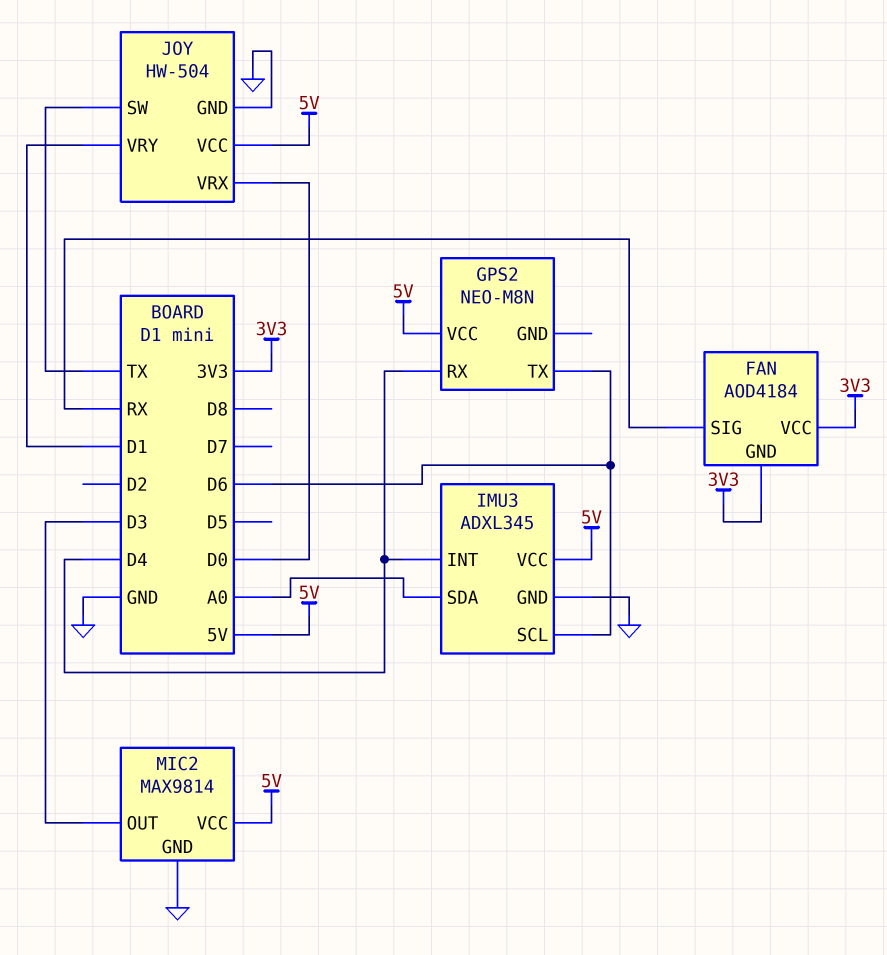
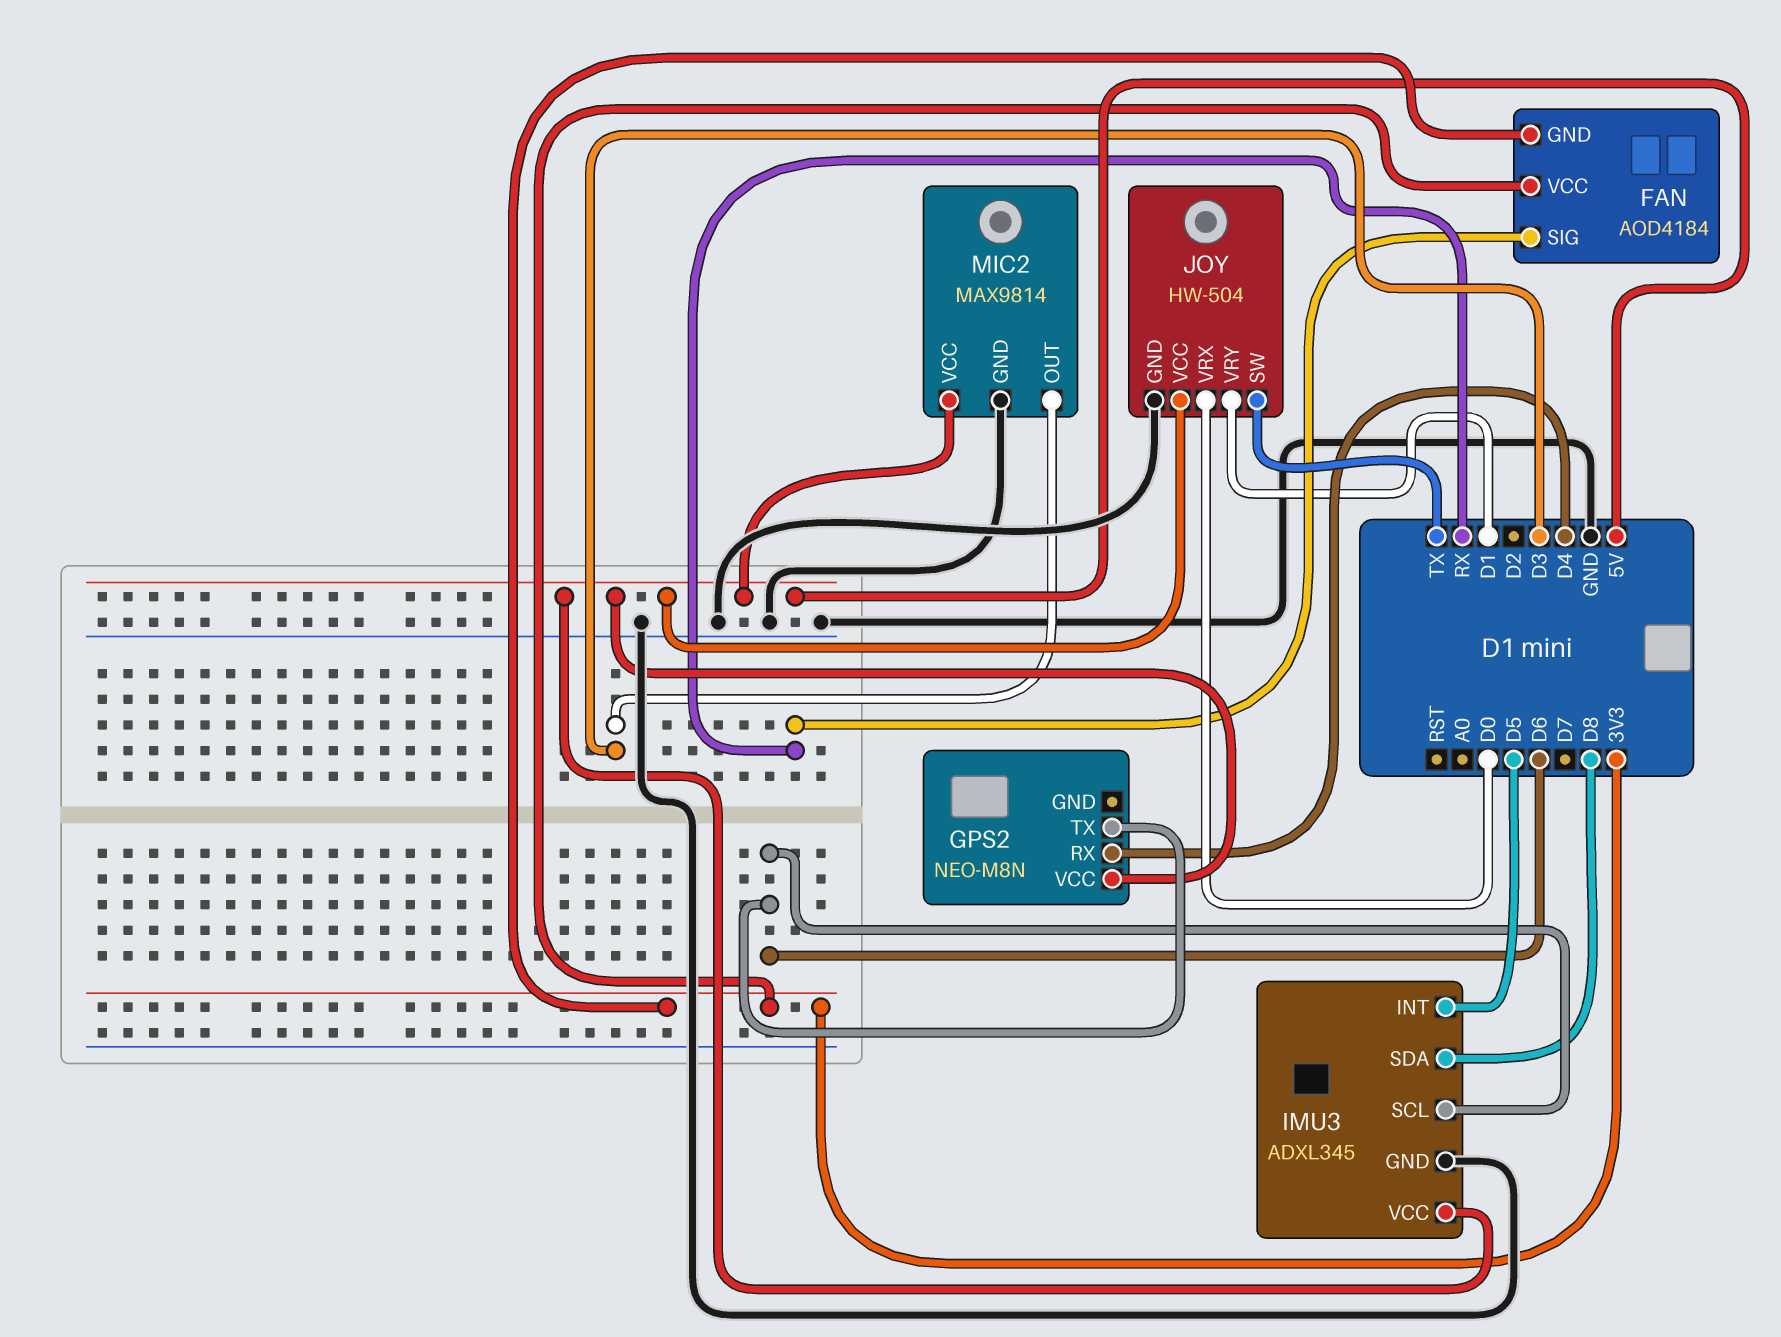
IMU3 pin INT: D4 -> D5
IMU3 pin SDA: A0 -> D8

